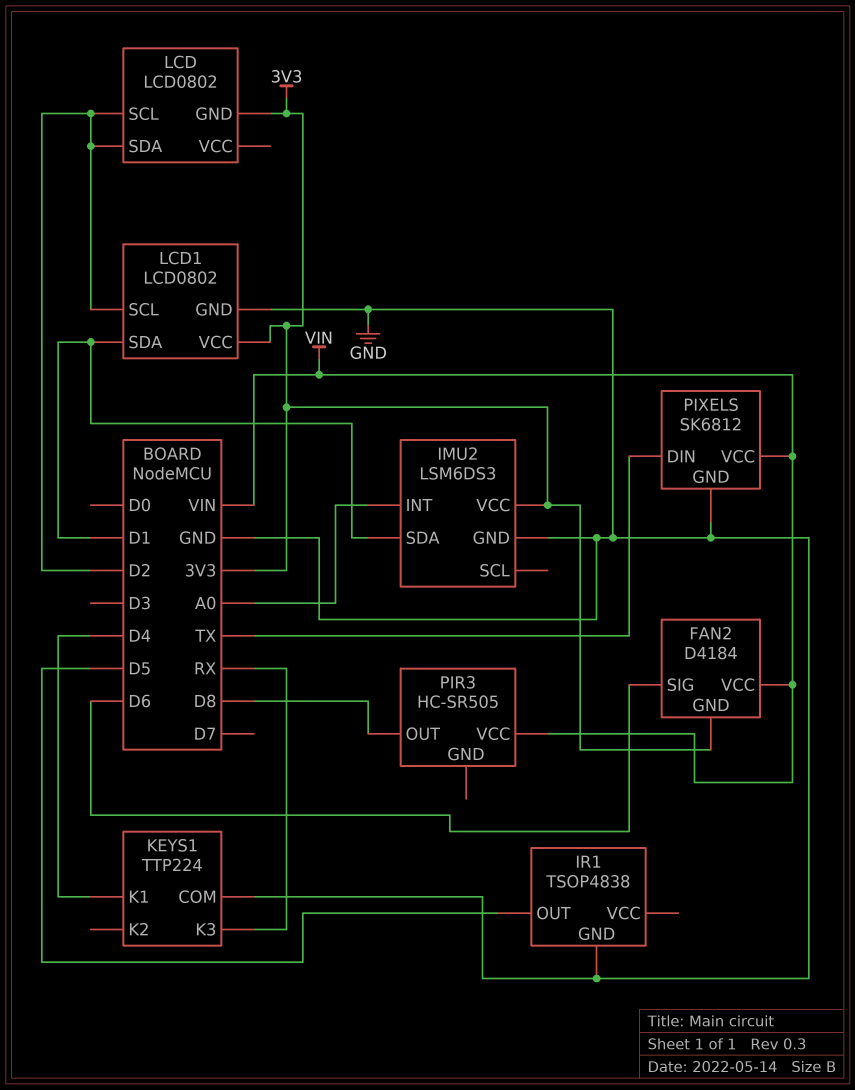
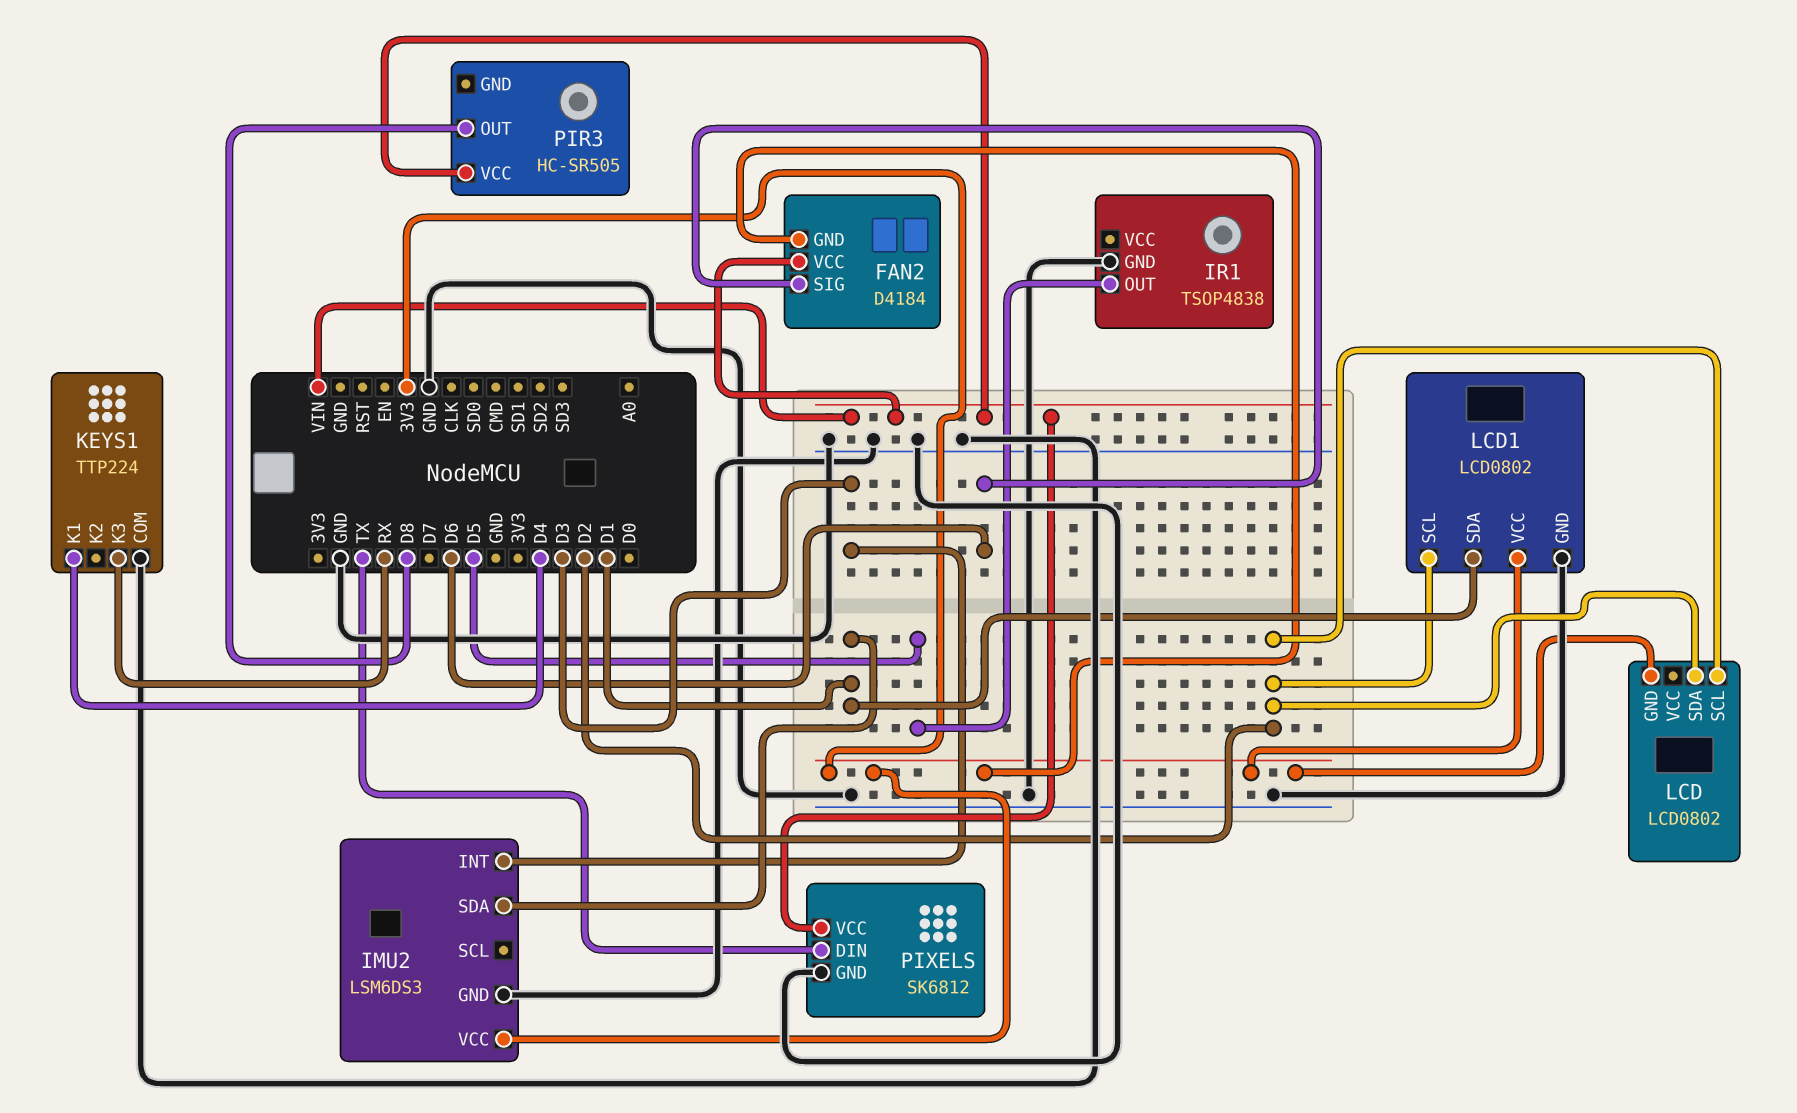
IMU2 pin INT: A0 -> D3

